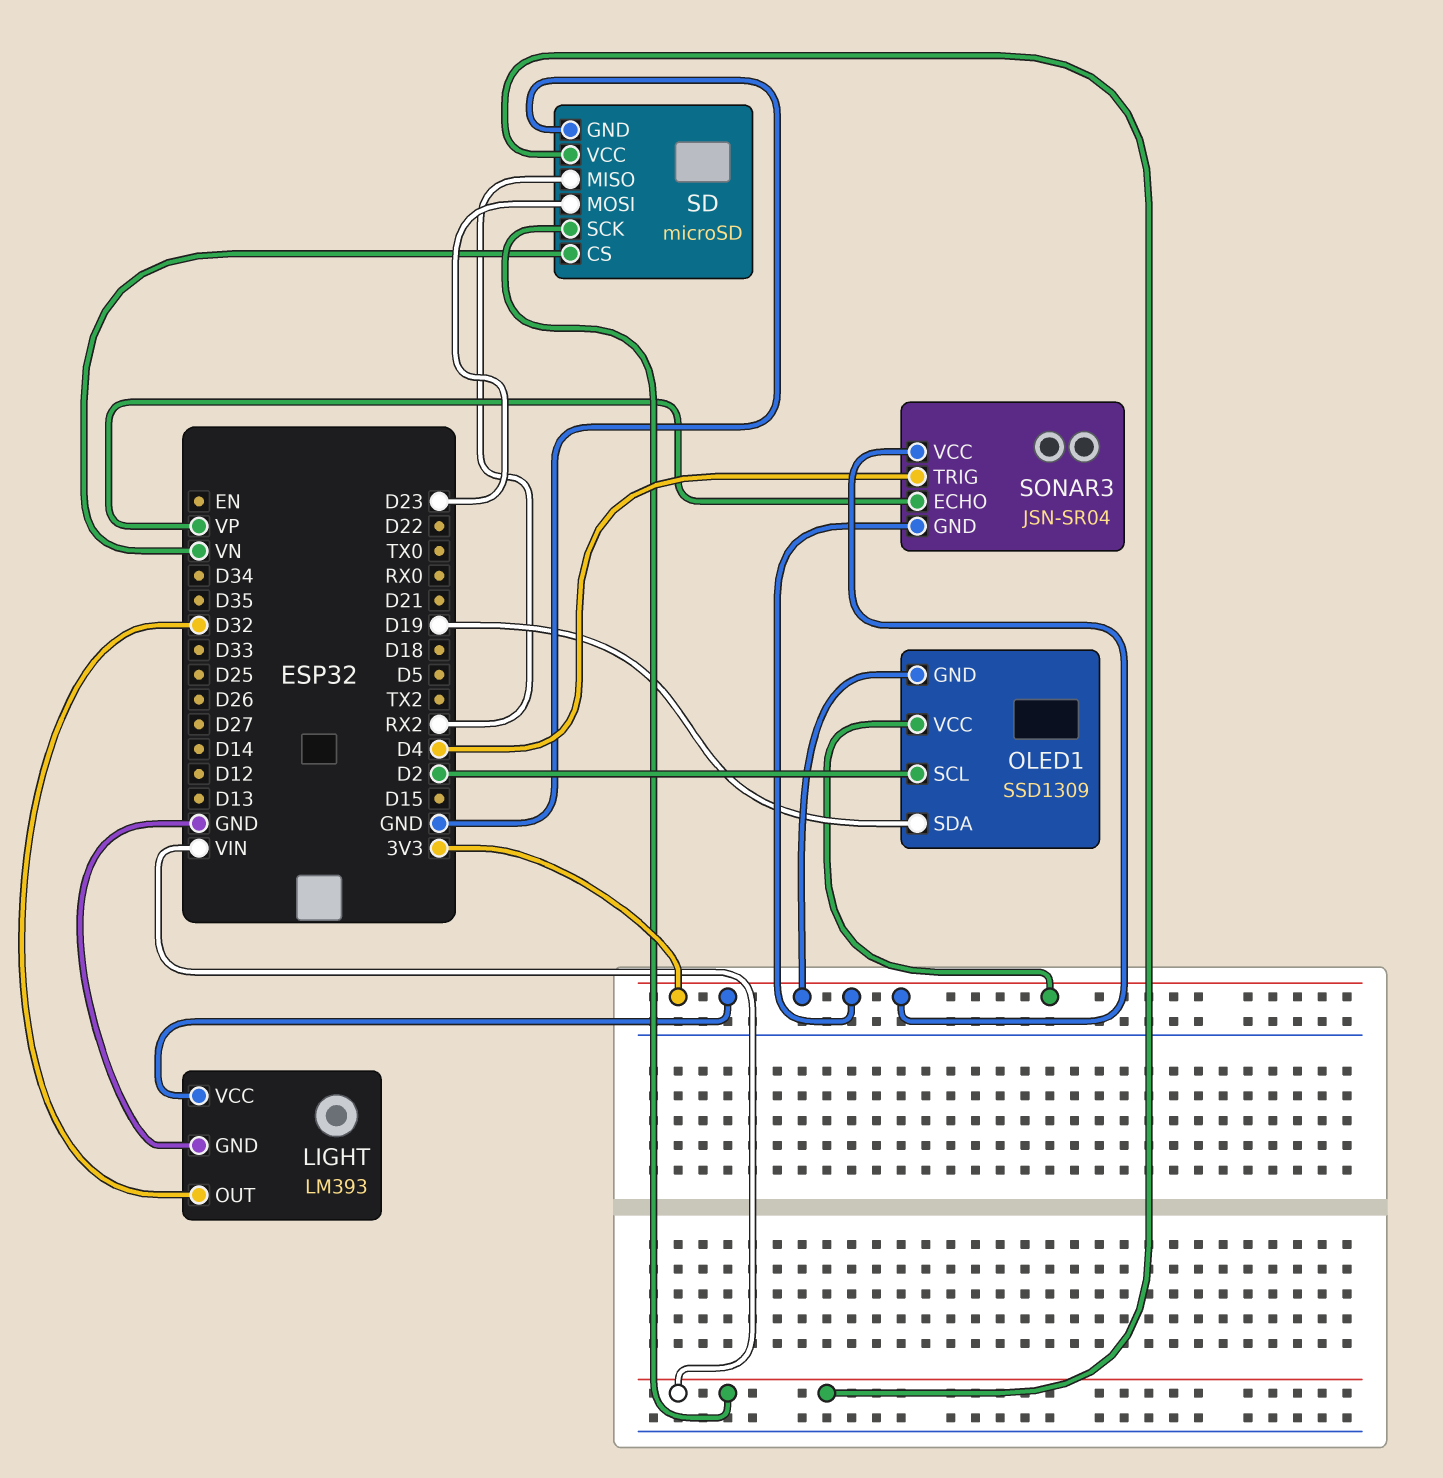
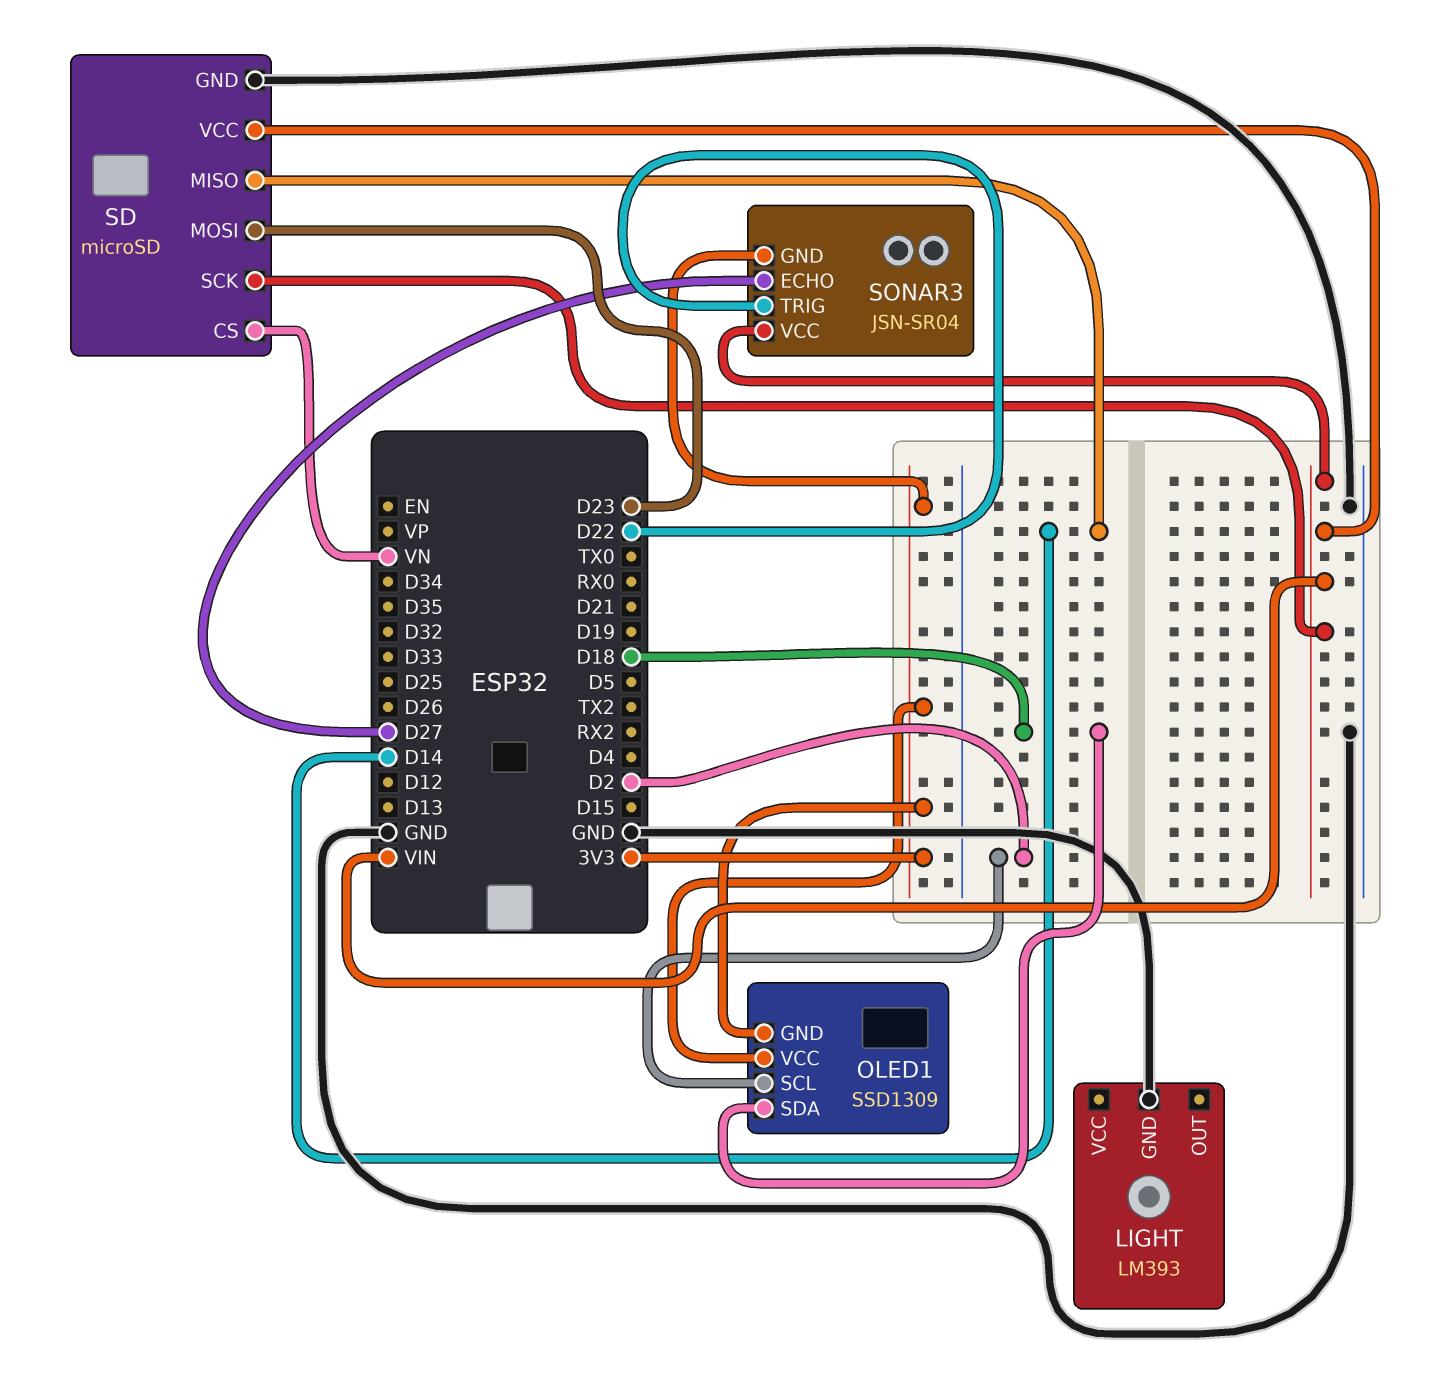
LIGHT pin OUT: D32 -> none
LIGHT pin VCC: 3V3 -> none
OLED1 pin SDA: D19 -> D18
SD pin MISO: RX2 -> D14
SONAR3 pin ECHO: VP -> D27
SONAR3 pin TRIG: D4 -> D22
SONAR3 pin VCC: 3V3 -> VIN

